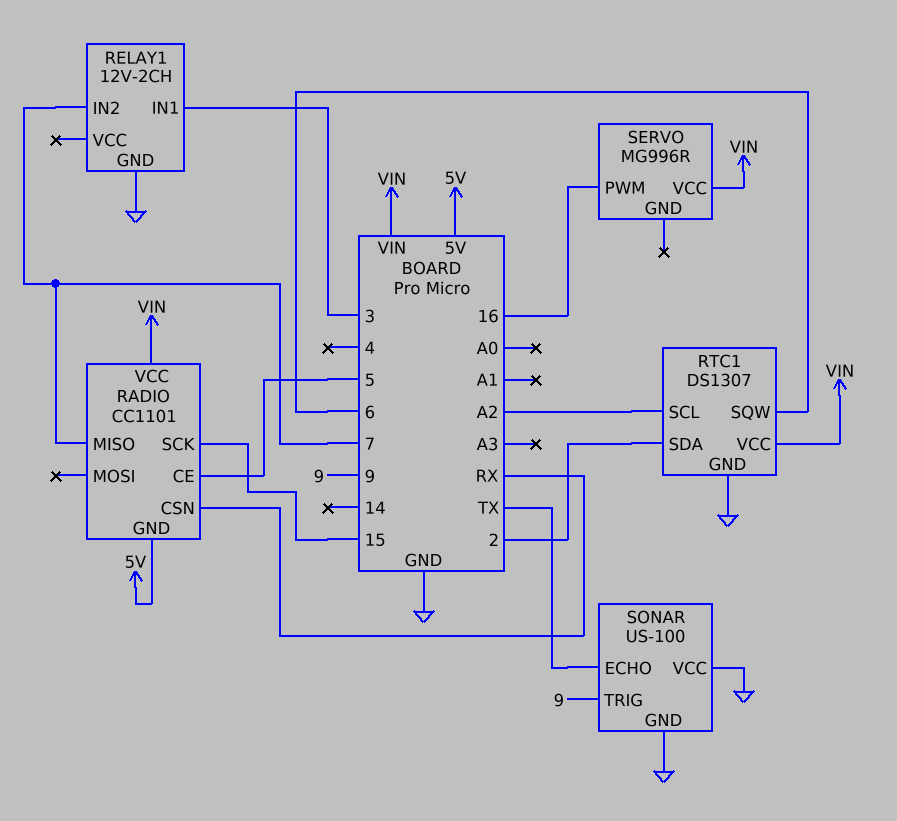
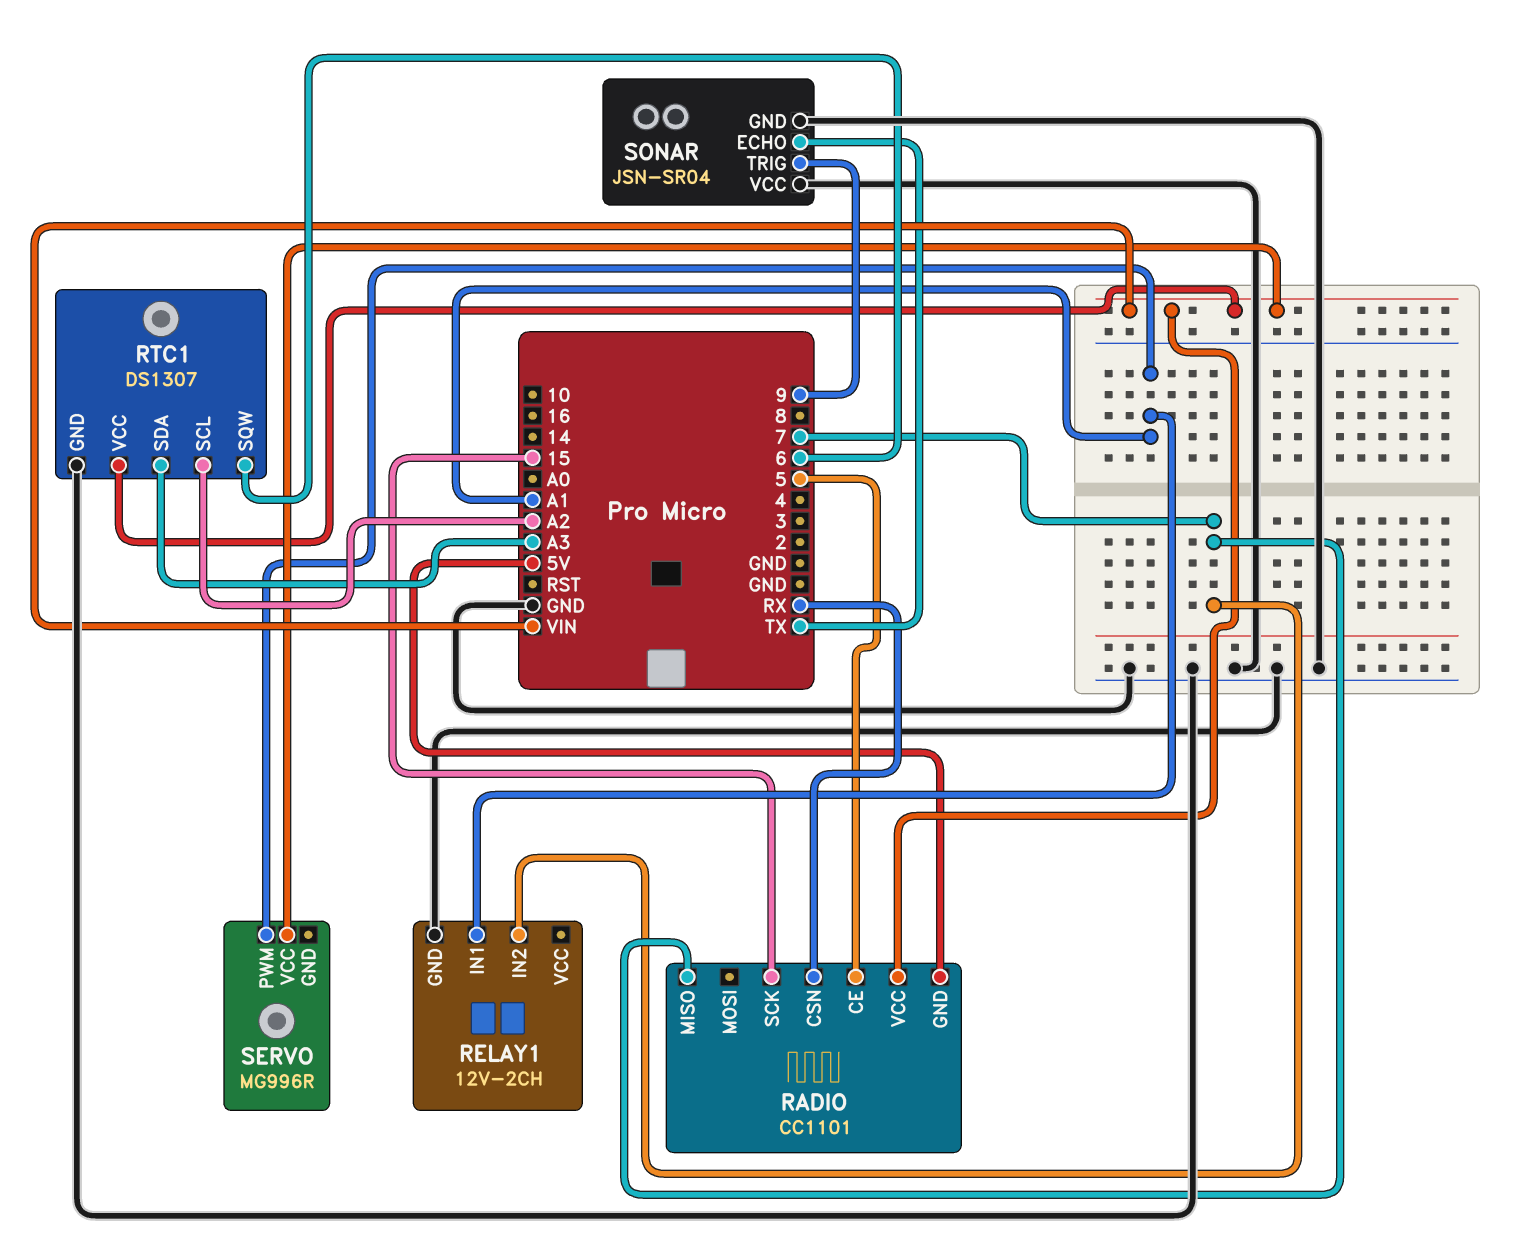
RELAY1 pin IN1: 3 -> A1
RTC1 pin SDA: 2 -> A3
SERVO pin PWM: 16 -> A1
SONAR: US-100 -> JSN-SR04

